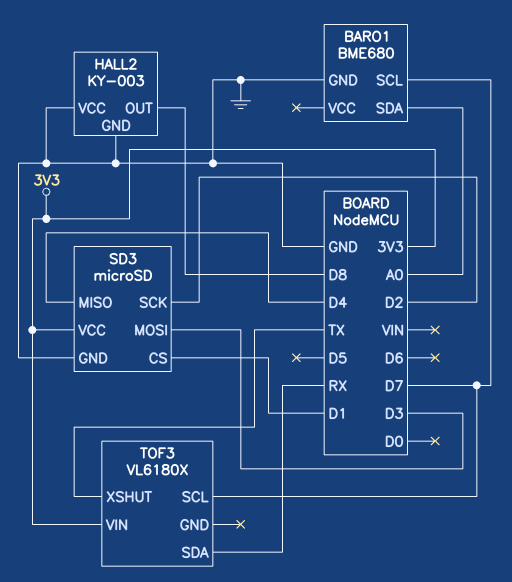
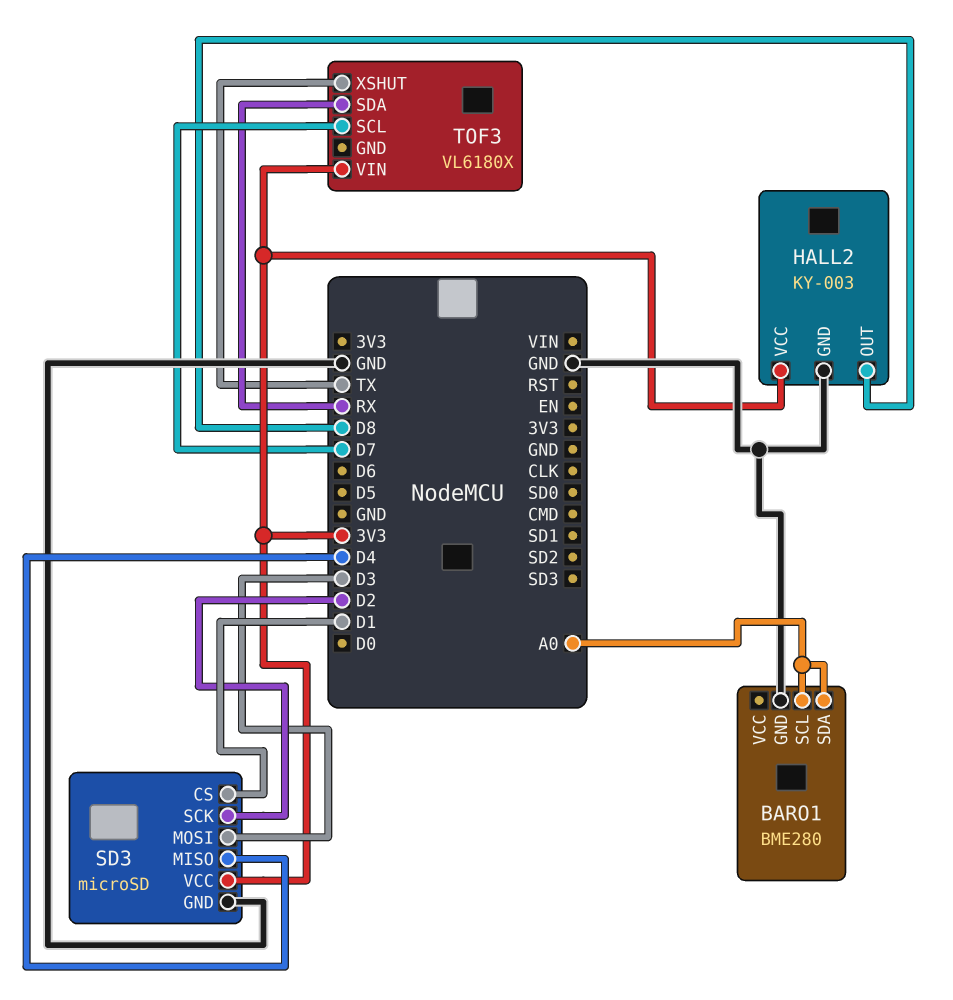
BARO1: BME680 -> BME280
BARO1 pin SCL: D7 -> A0
HALL2 pin VCC: GND -> 3V3

